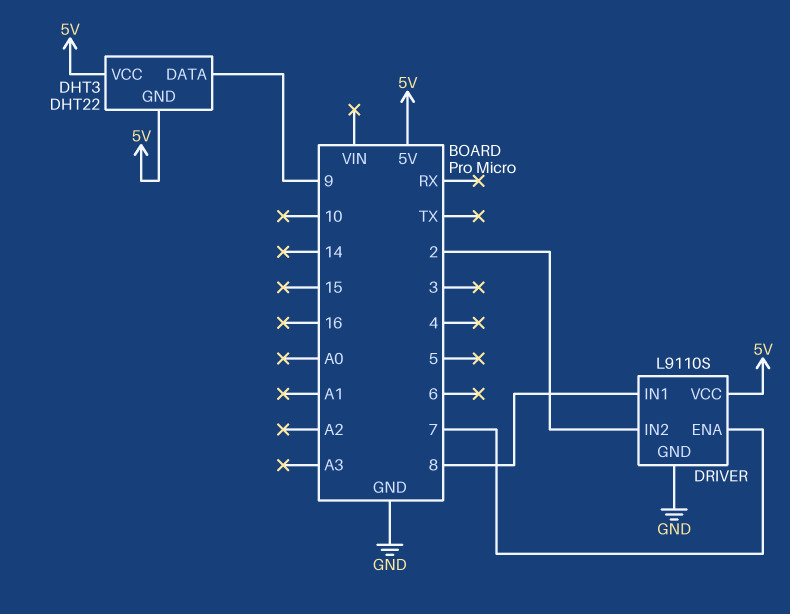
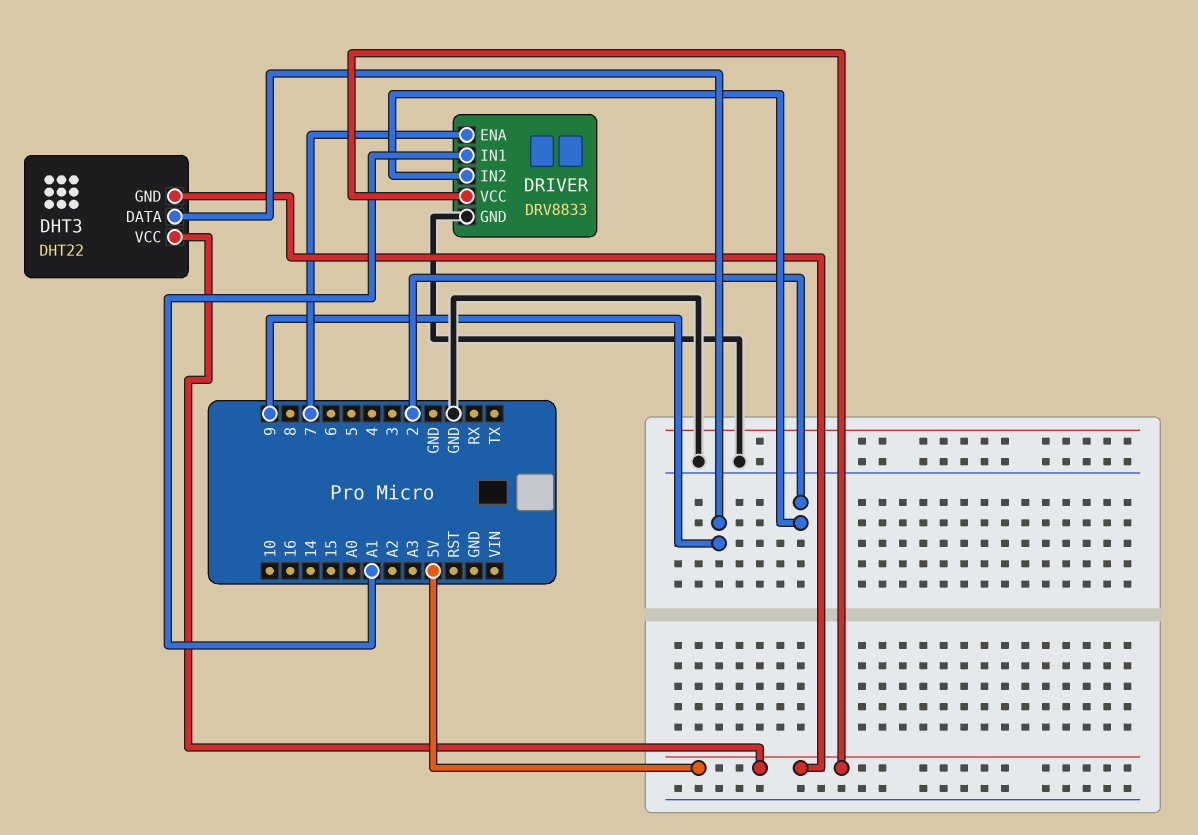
DRIVER: L9110S -> DRV8833
DRIVER pin IN1: 8 -> A1

